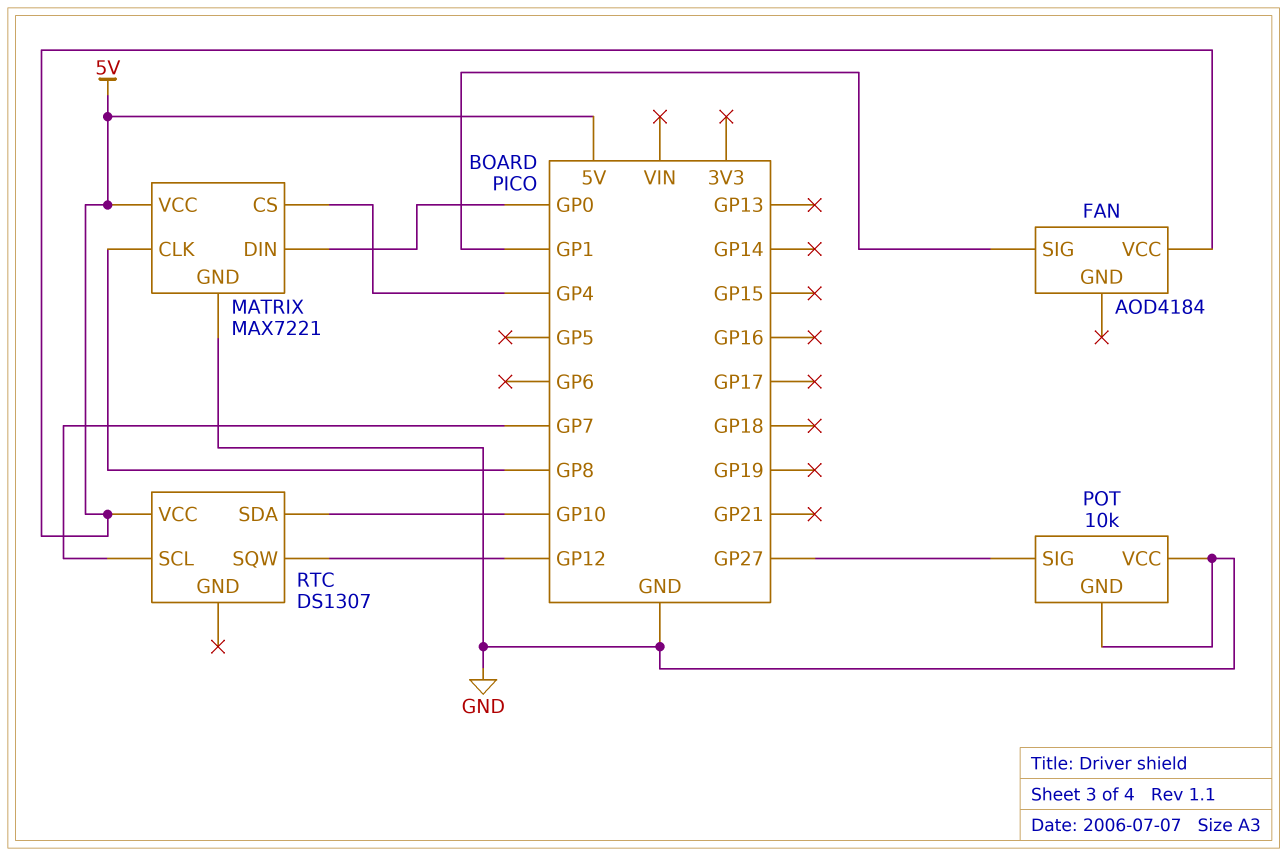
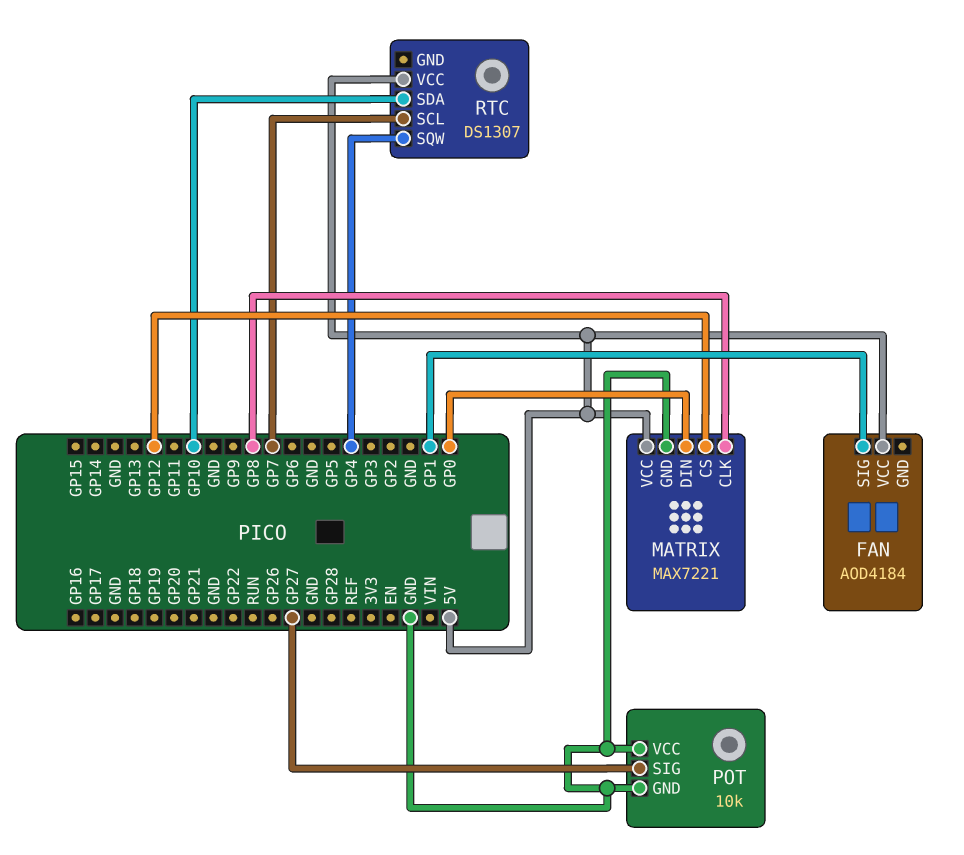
MATRIX pin CS: GP4 -> GP12
RTC pin SQW: GP12 -> GP4

